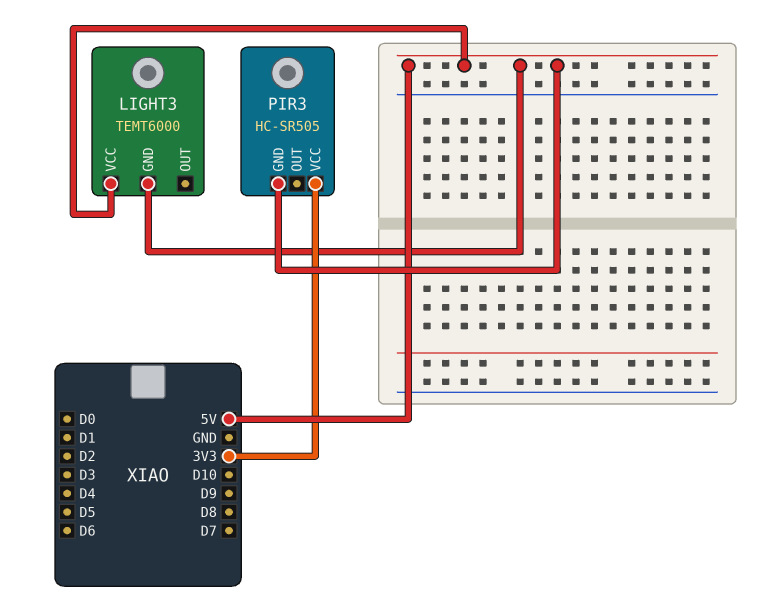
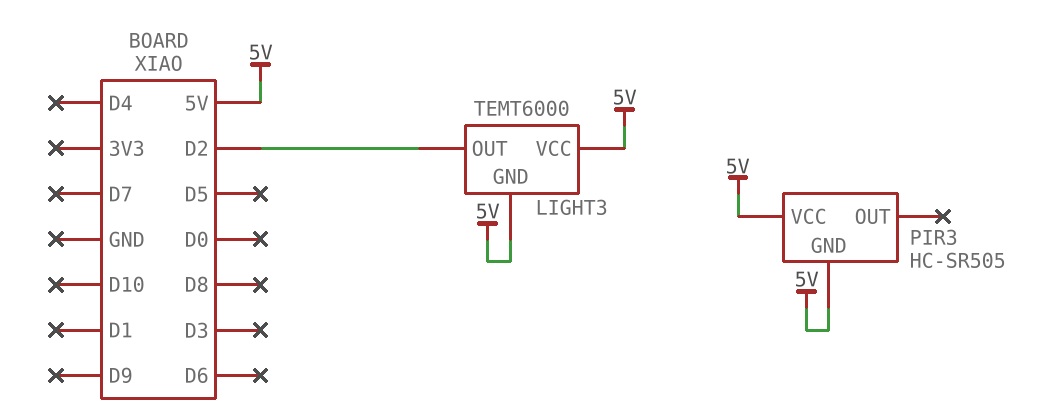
LIGHT3 pin OUT: none -> D2
PIR3 pin VCC: 3V3 -> 5V

